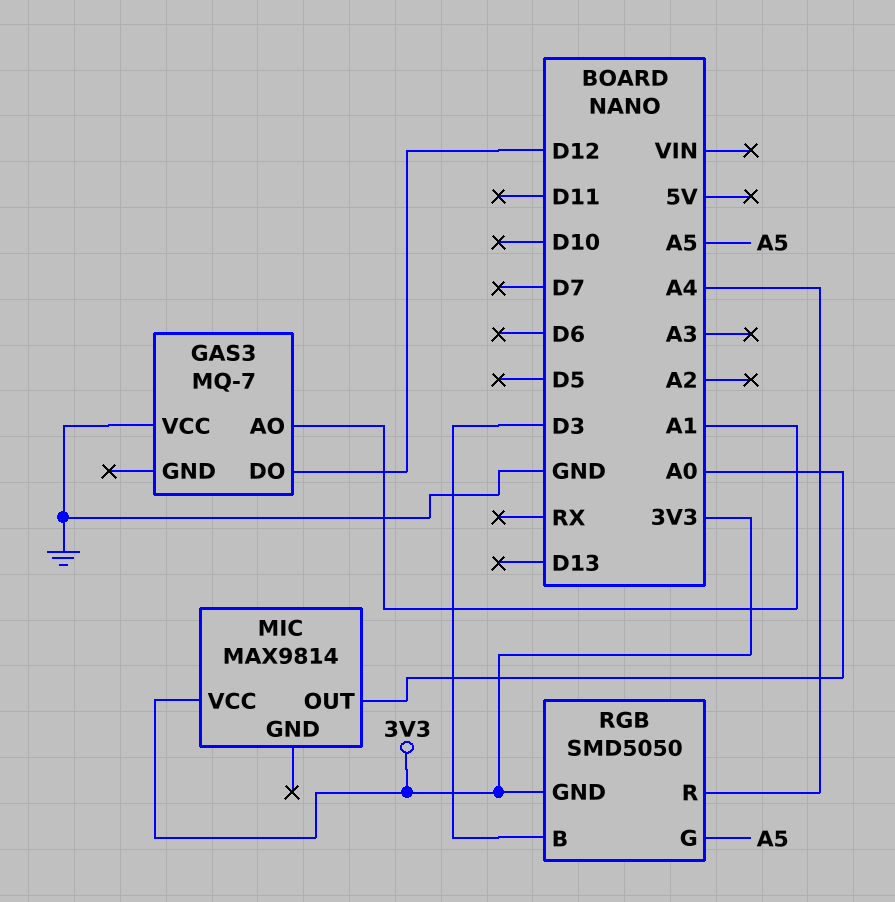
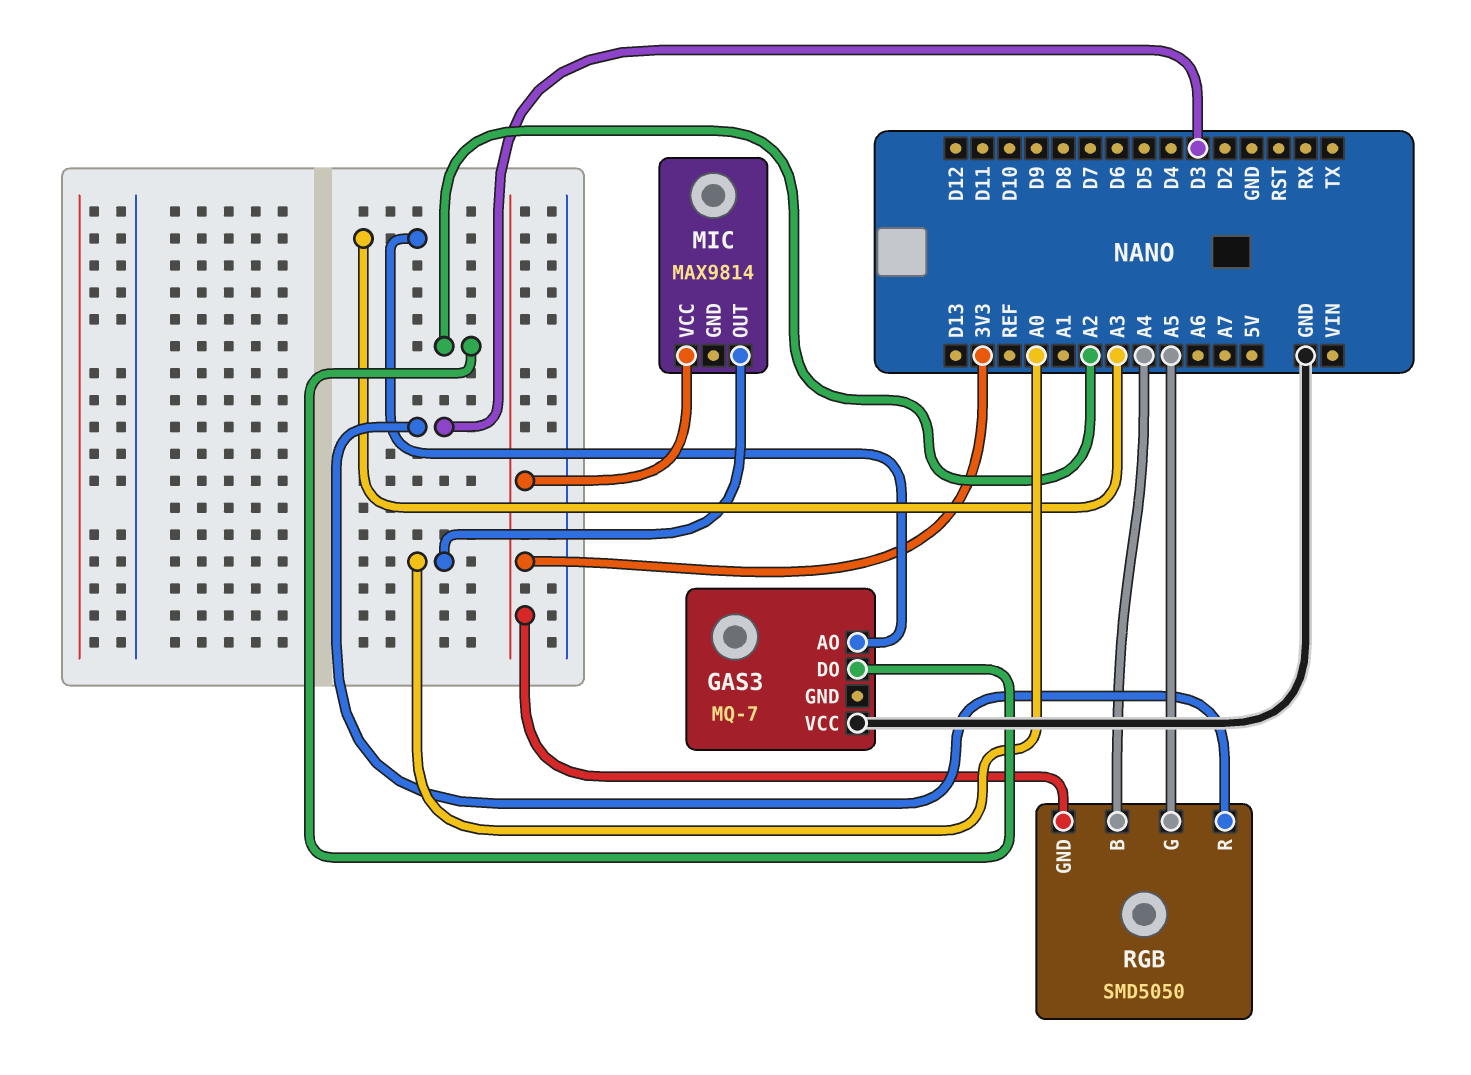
GAS3 pin AO: A1 -> A3
GAS3 pin DO: D12 -> A2
RGB pin B: D3 -> A4
RGB pin R: A4 -> D3

